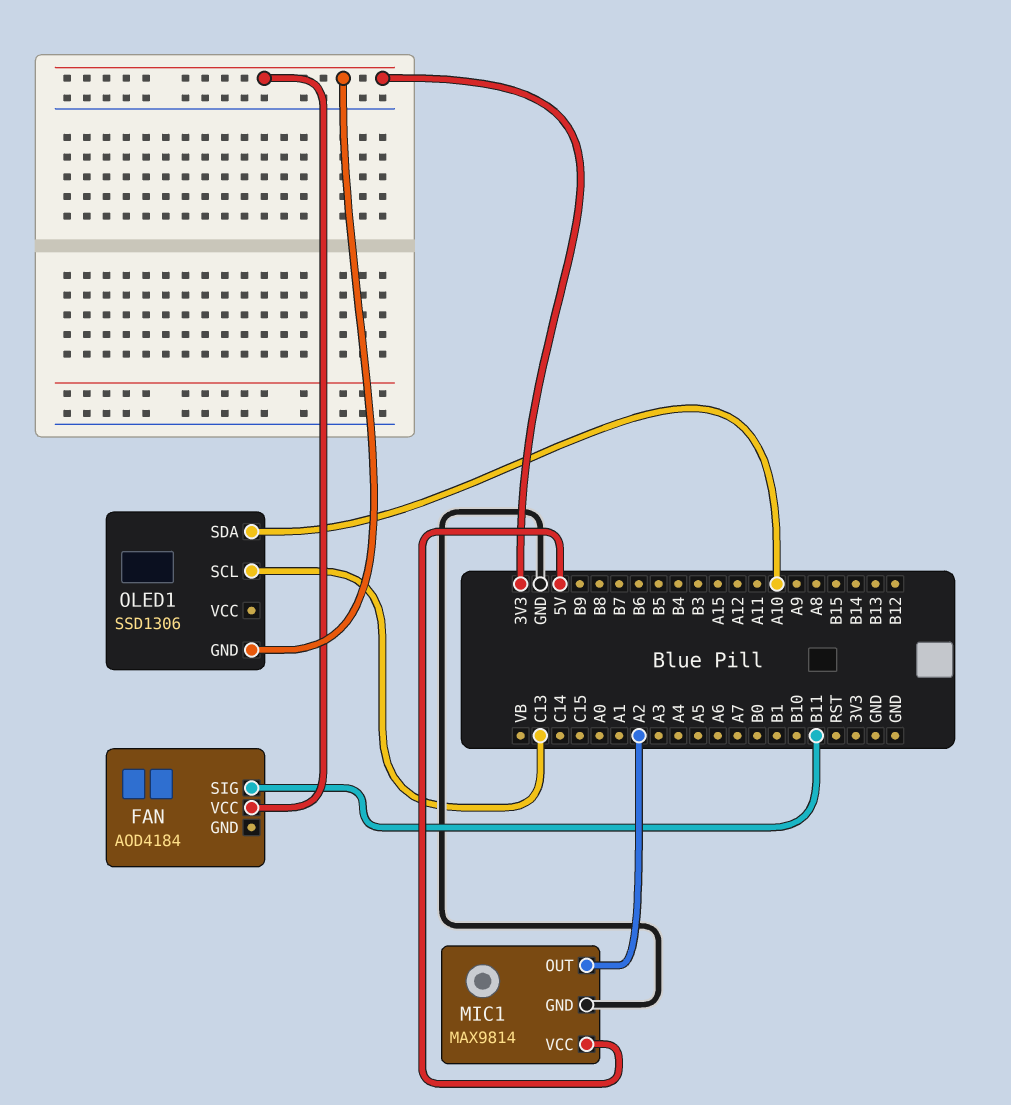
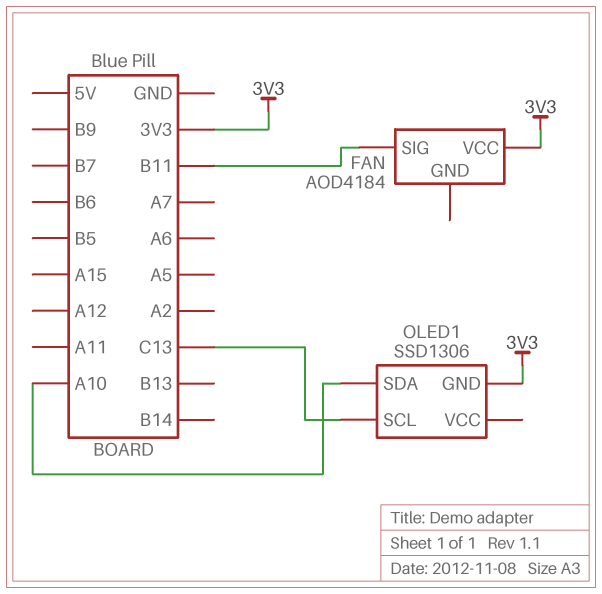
MIC1: MAX9814 -> none
MIC1 pin GND: GND -> none
MIC1 pin OUT: A2 -> none
MIC1 pin VCC: 5V -> none

